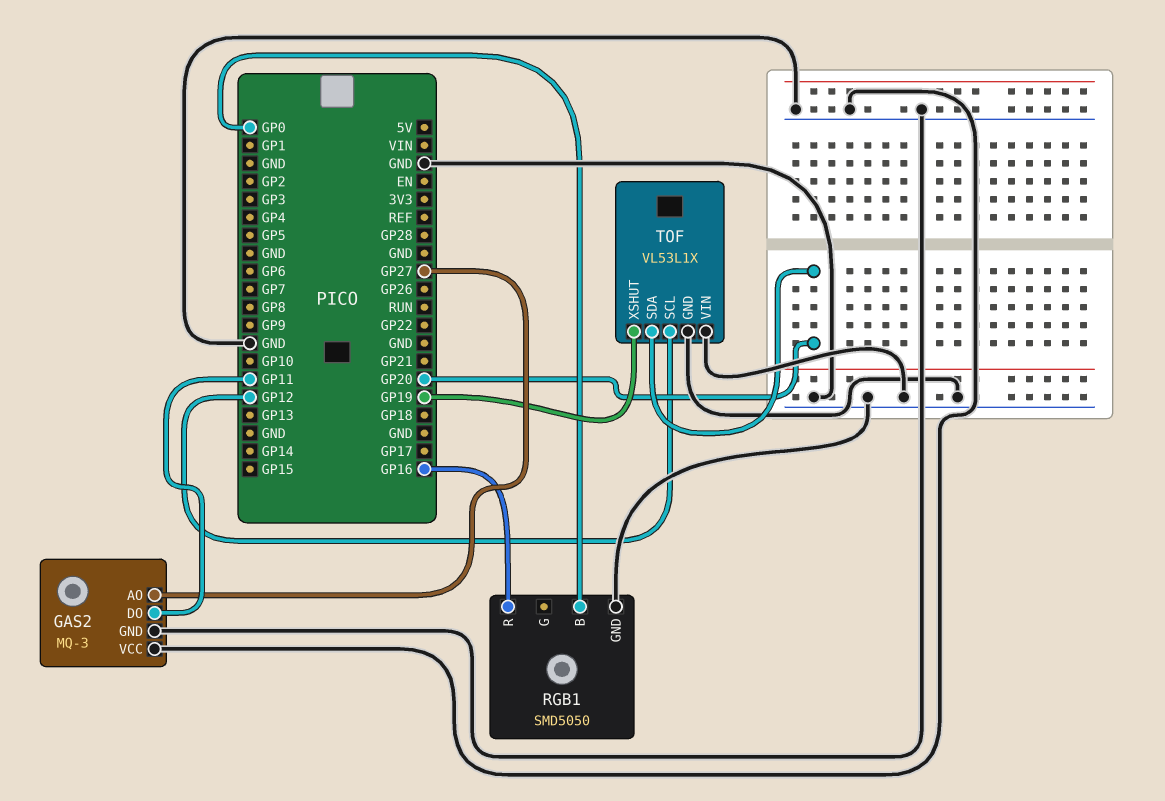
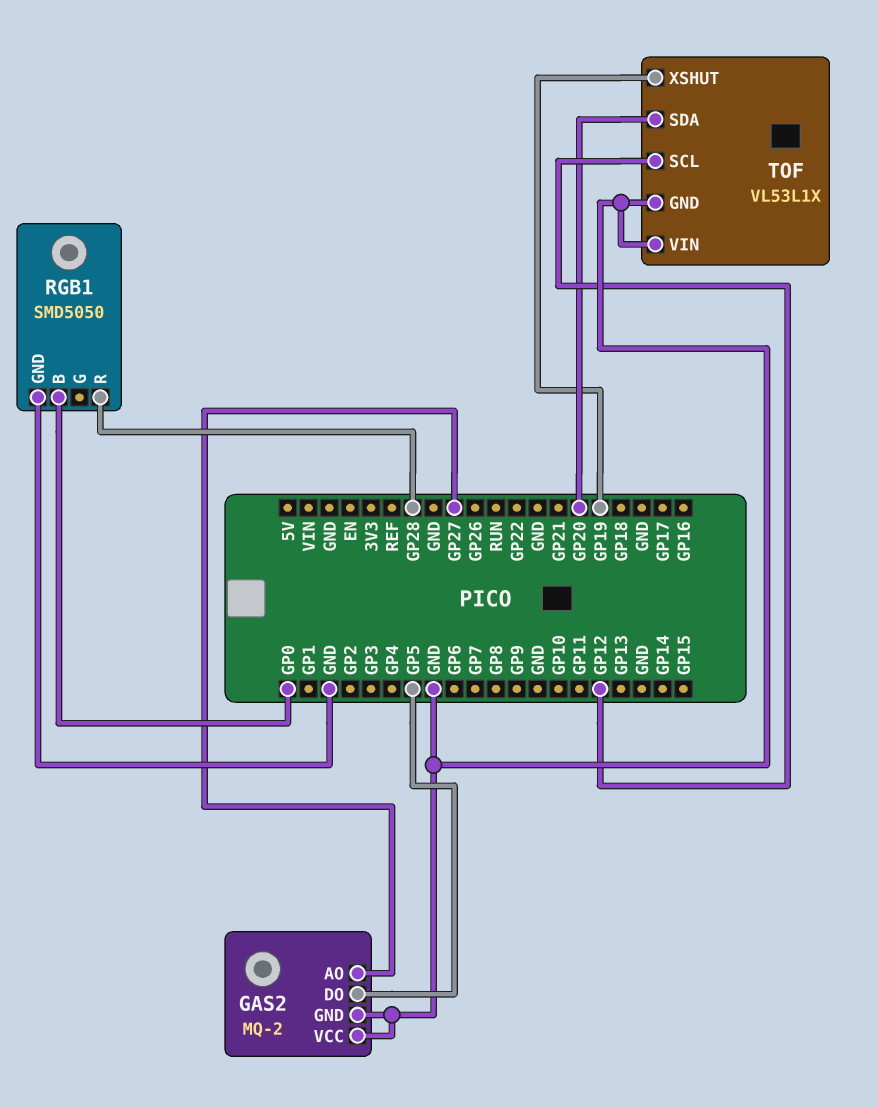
GAS2: MQ-3 -> MQ-2
GAS2 pin DO: GP11 -> GP5
RGB1 pin R: GP16 -> GP28

